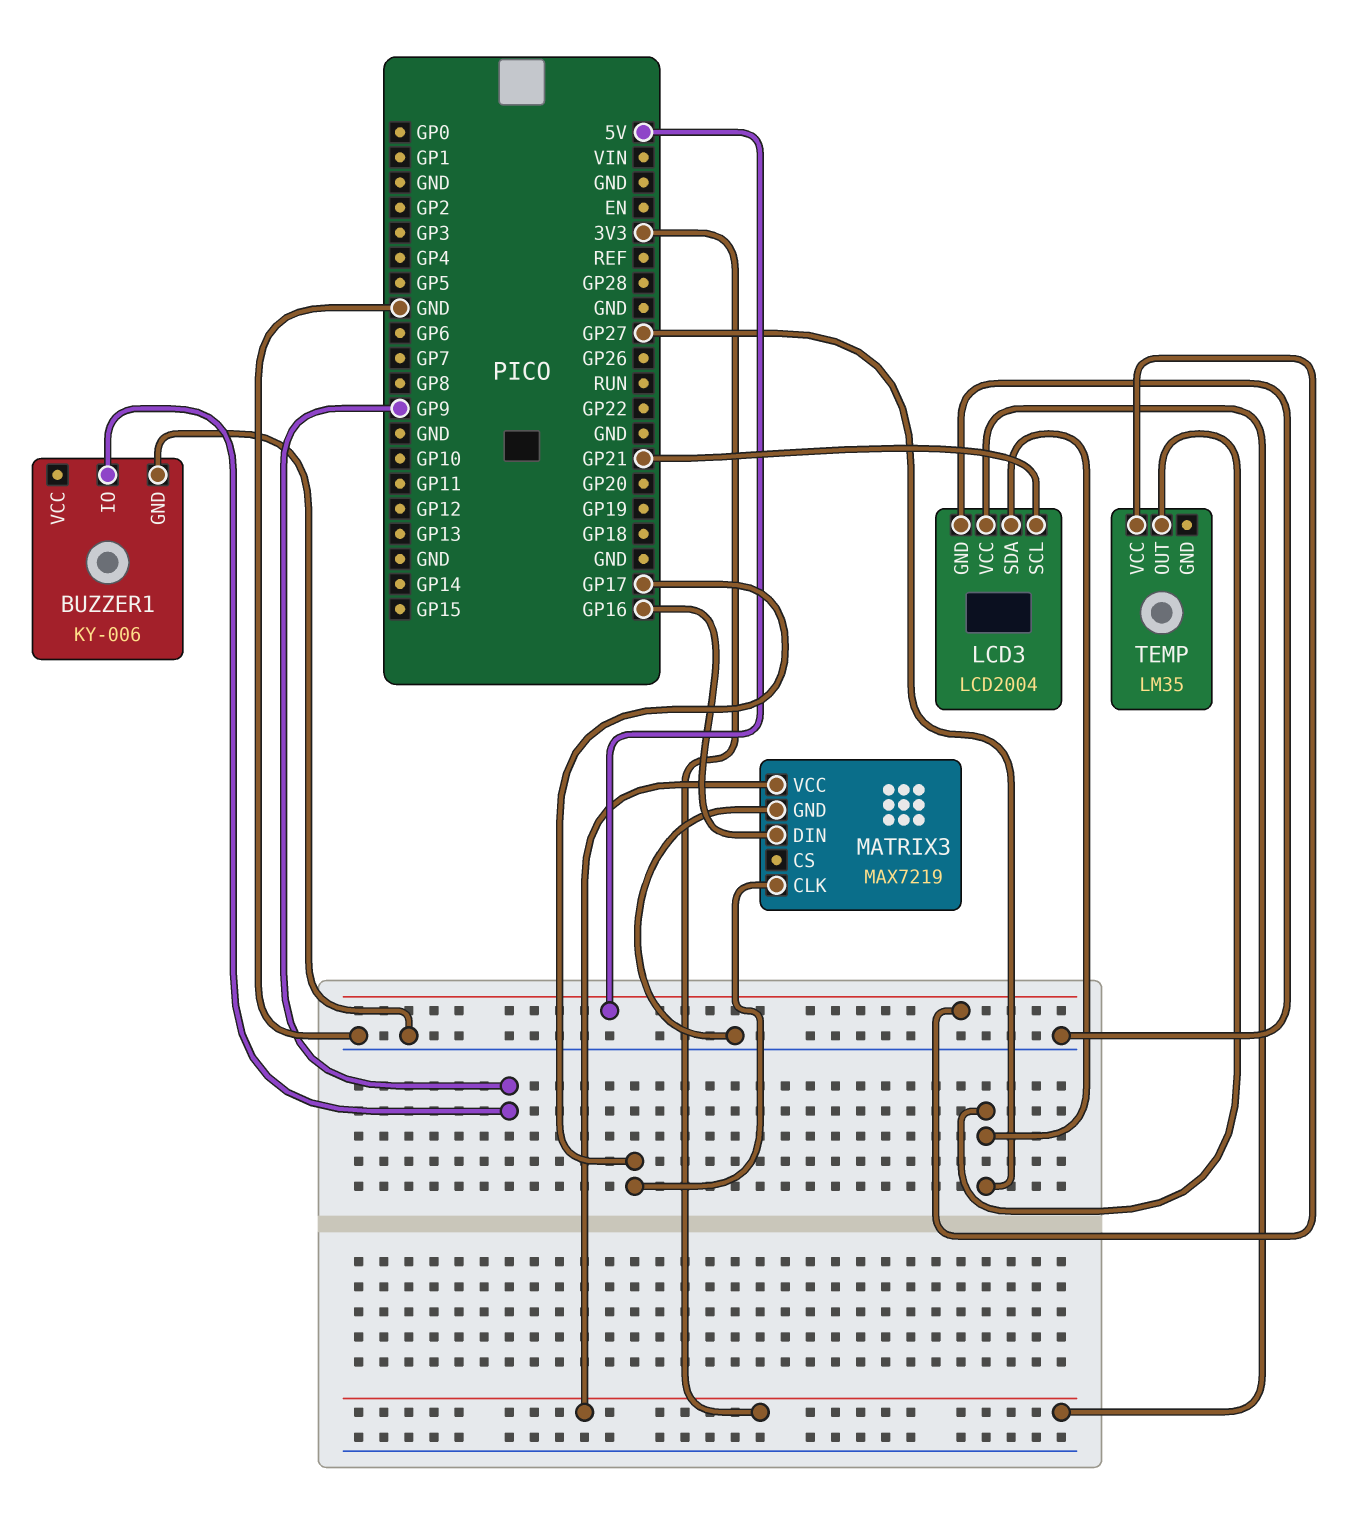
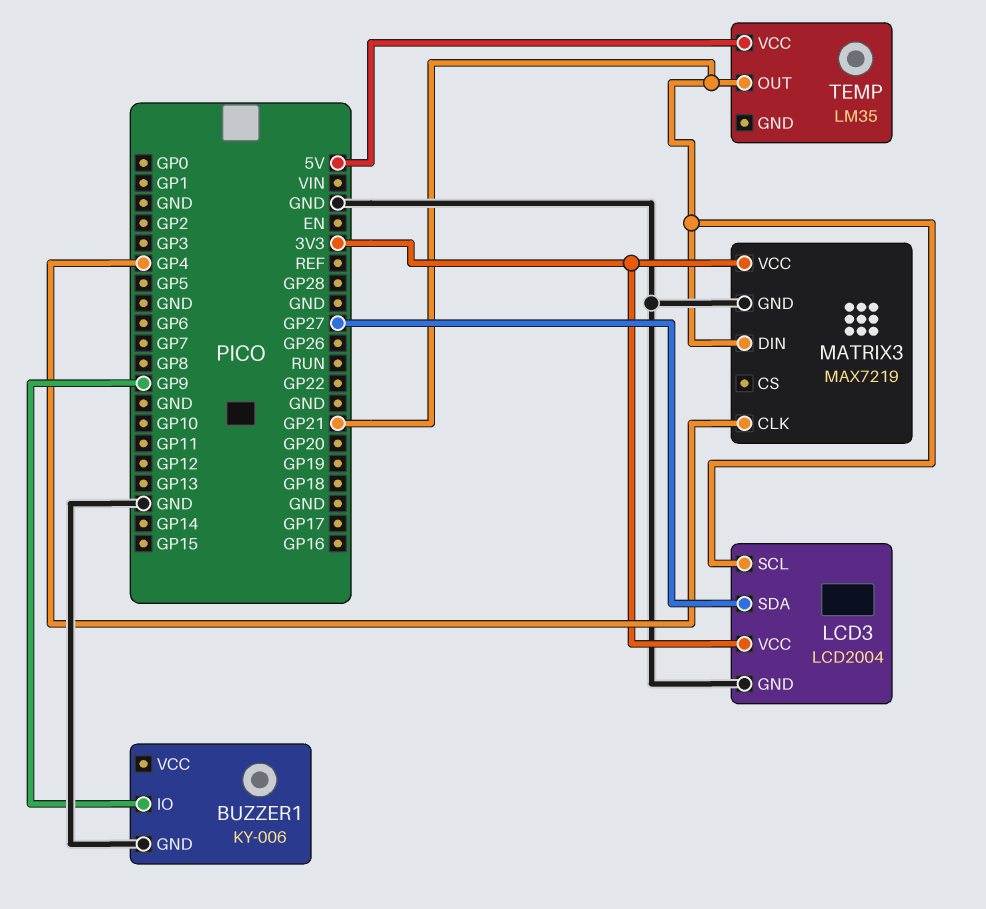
MATRIX3 pin CLK: GP17 -> GP4
MATRIX3 pin DIN: GP16 -> GP21
TEMP pin OUT: GP27 -> GP21

